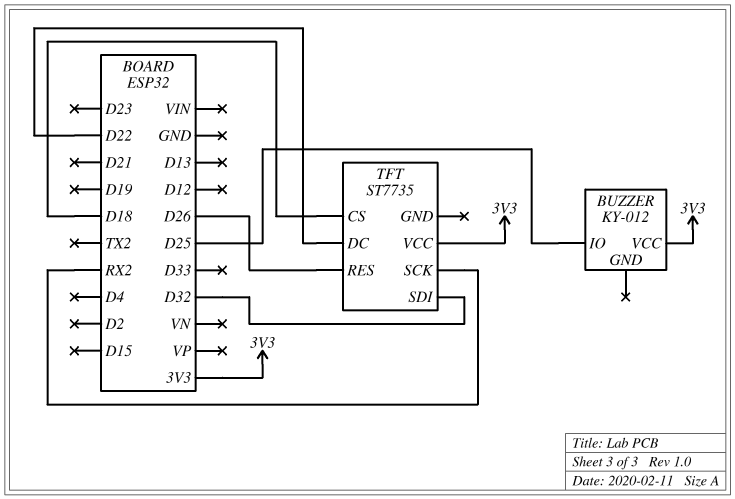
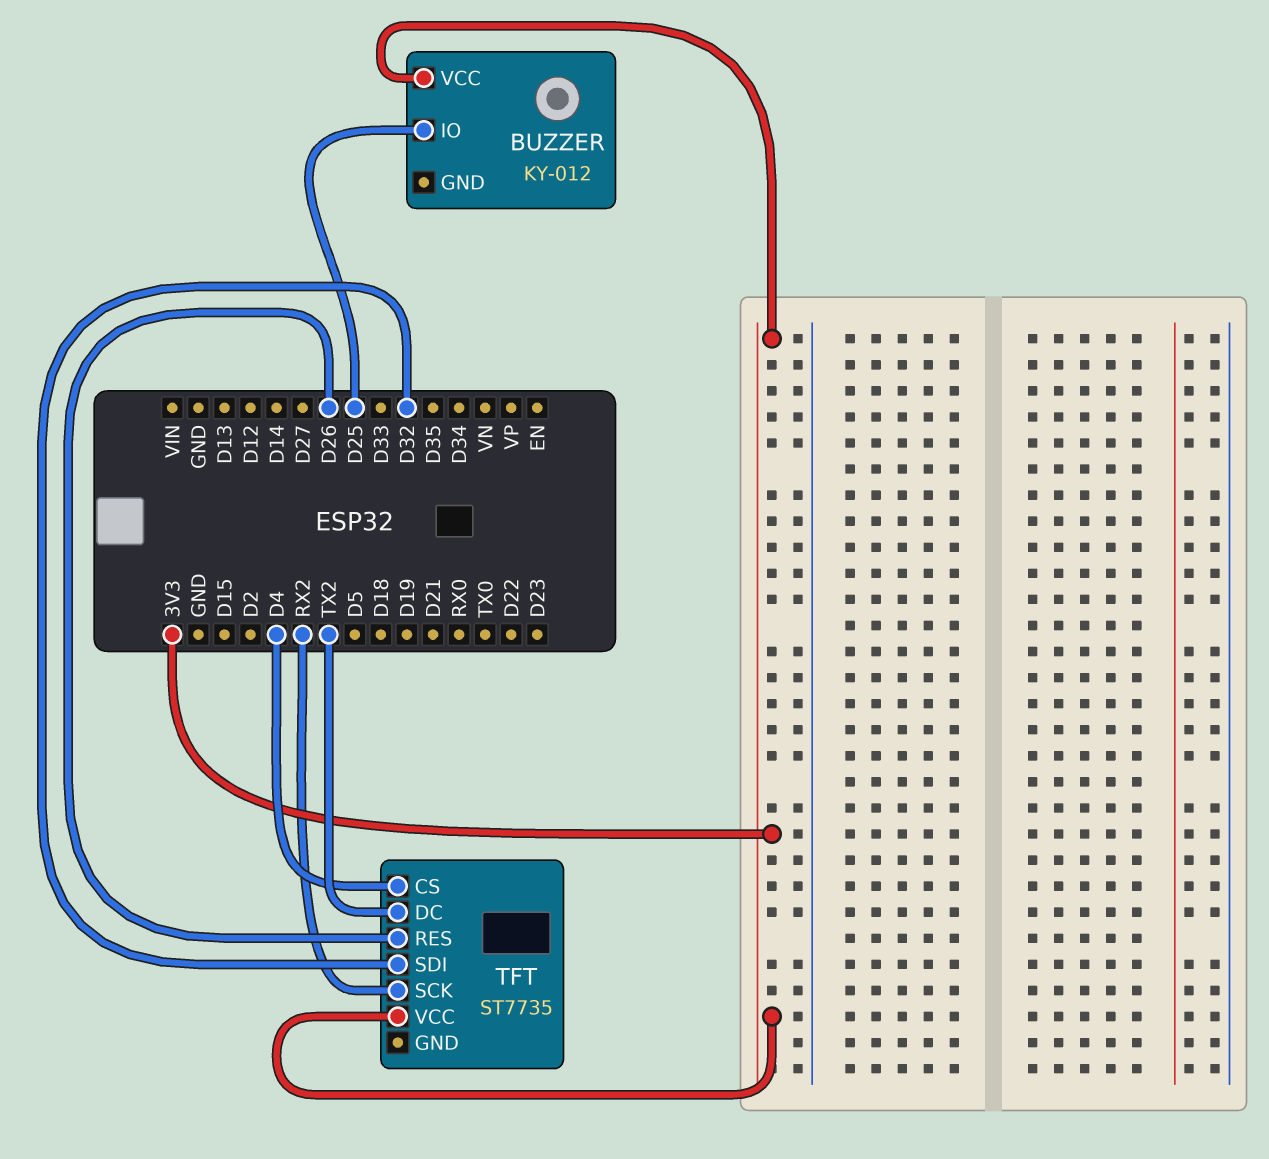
TFT pin CS: D18 -> D4
TFT pin DC: D22 -> TX2

